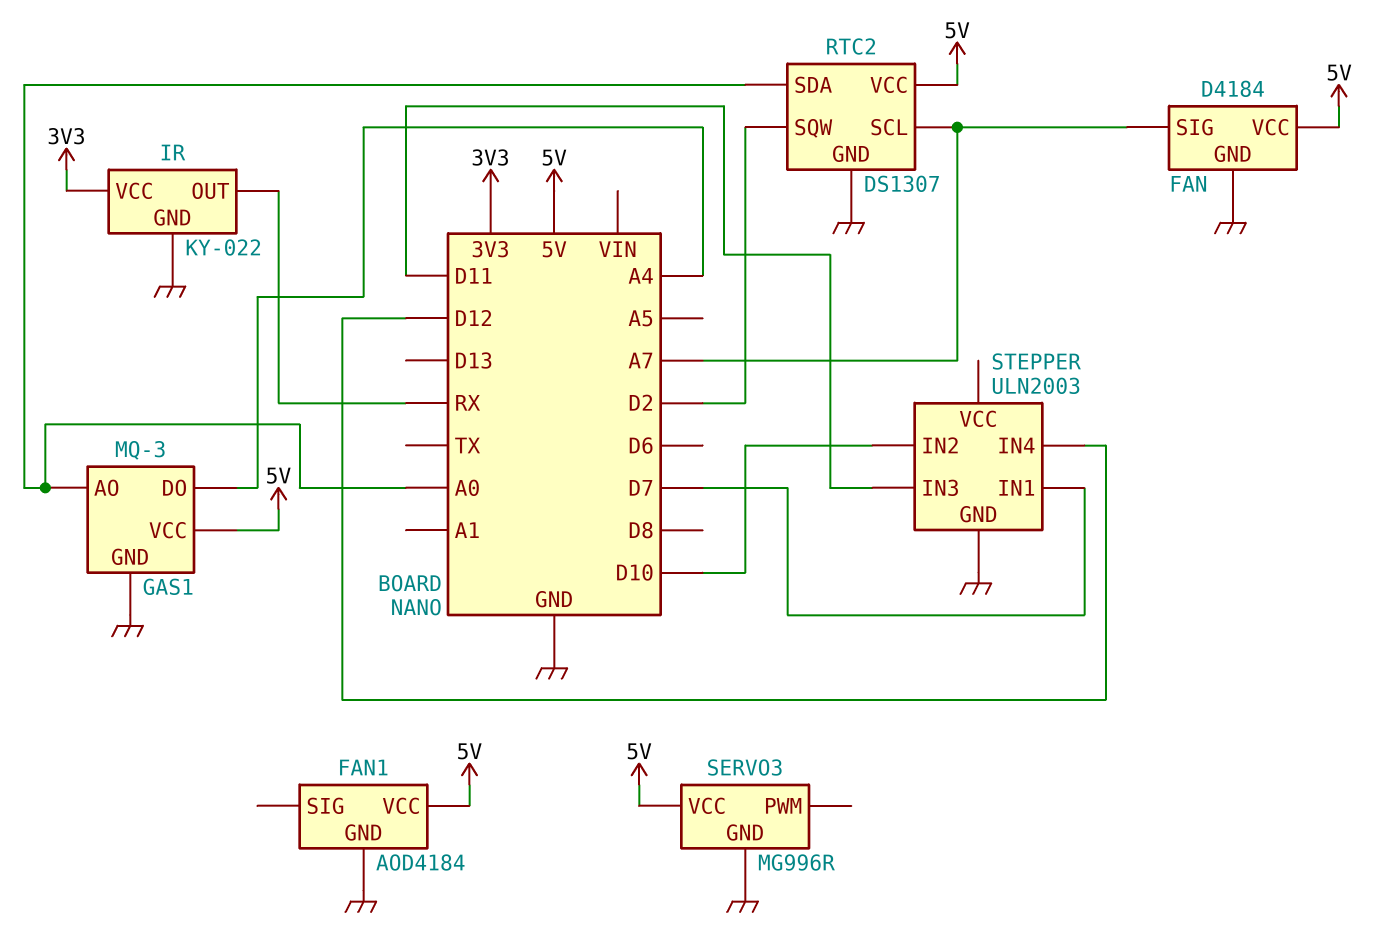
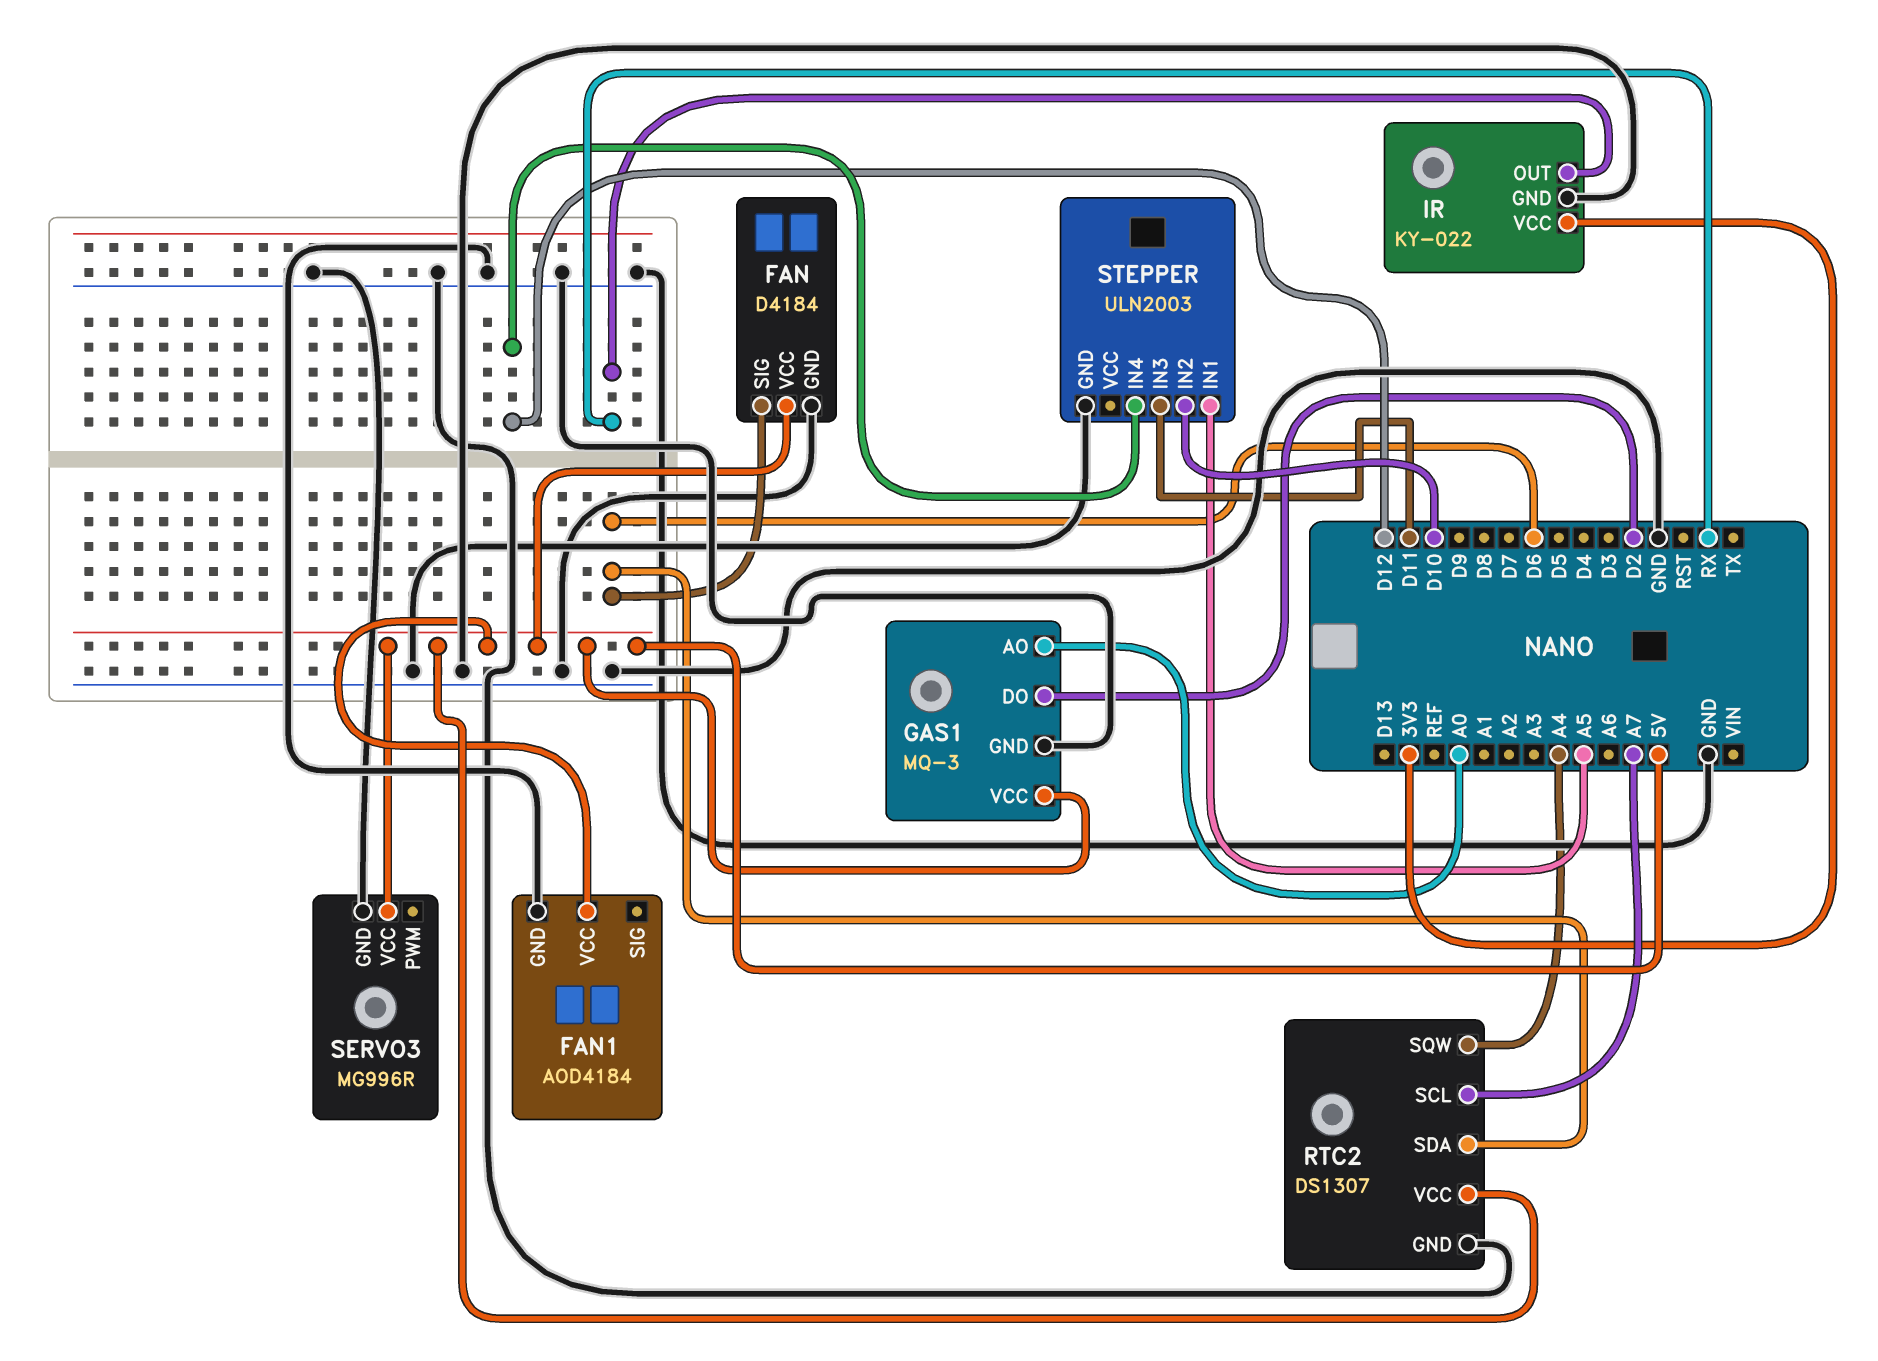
FAN pin SIG: A7 -> D6
GAS1 pin DO: A4 -> D2
RTC2 pin SDA: A0 -> D6
RTC2 pin SQW: D2 -> A4
STEPPER pin IN1: D7 -> A5

